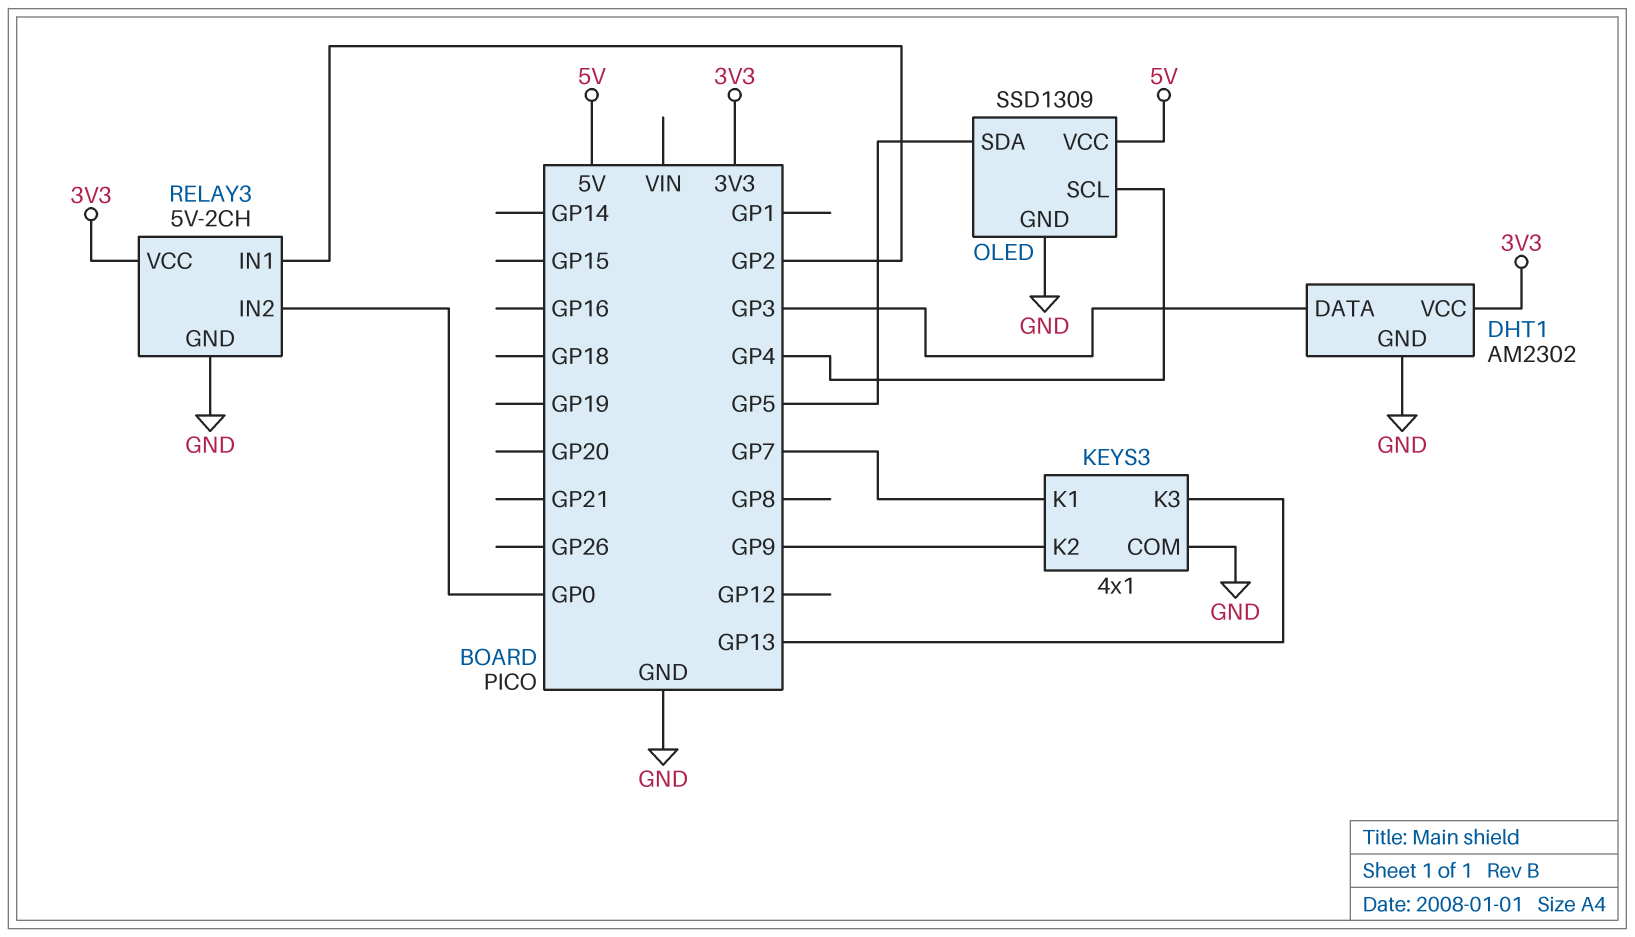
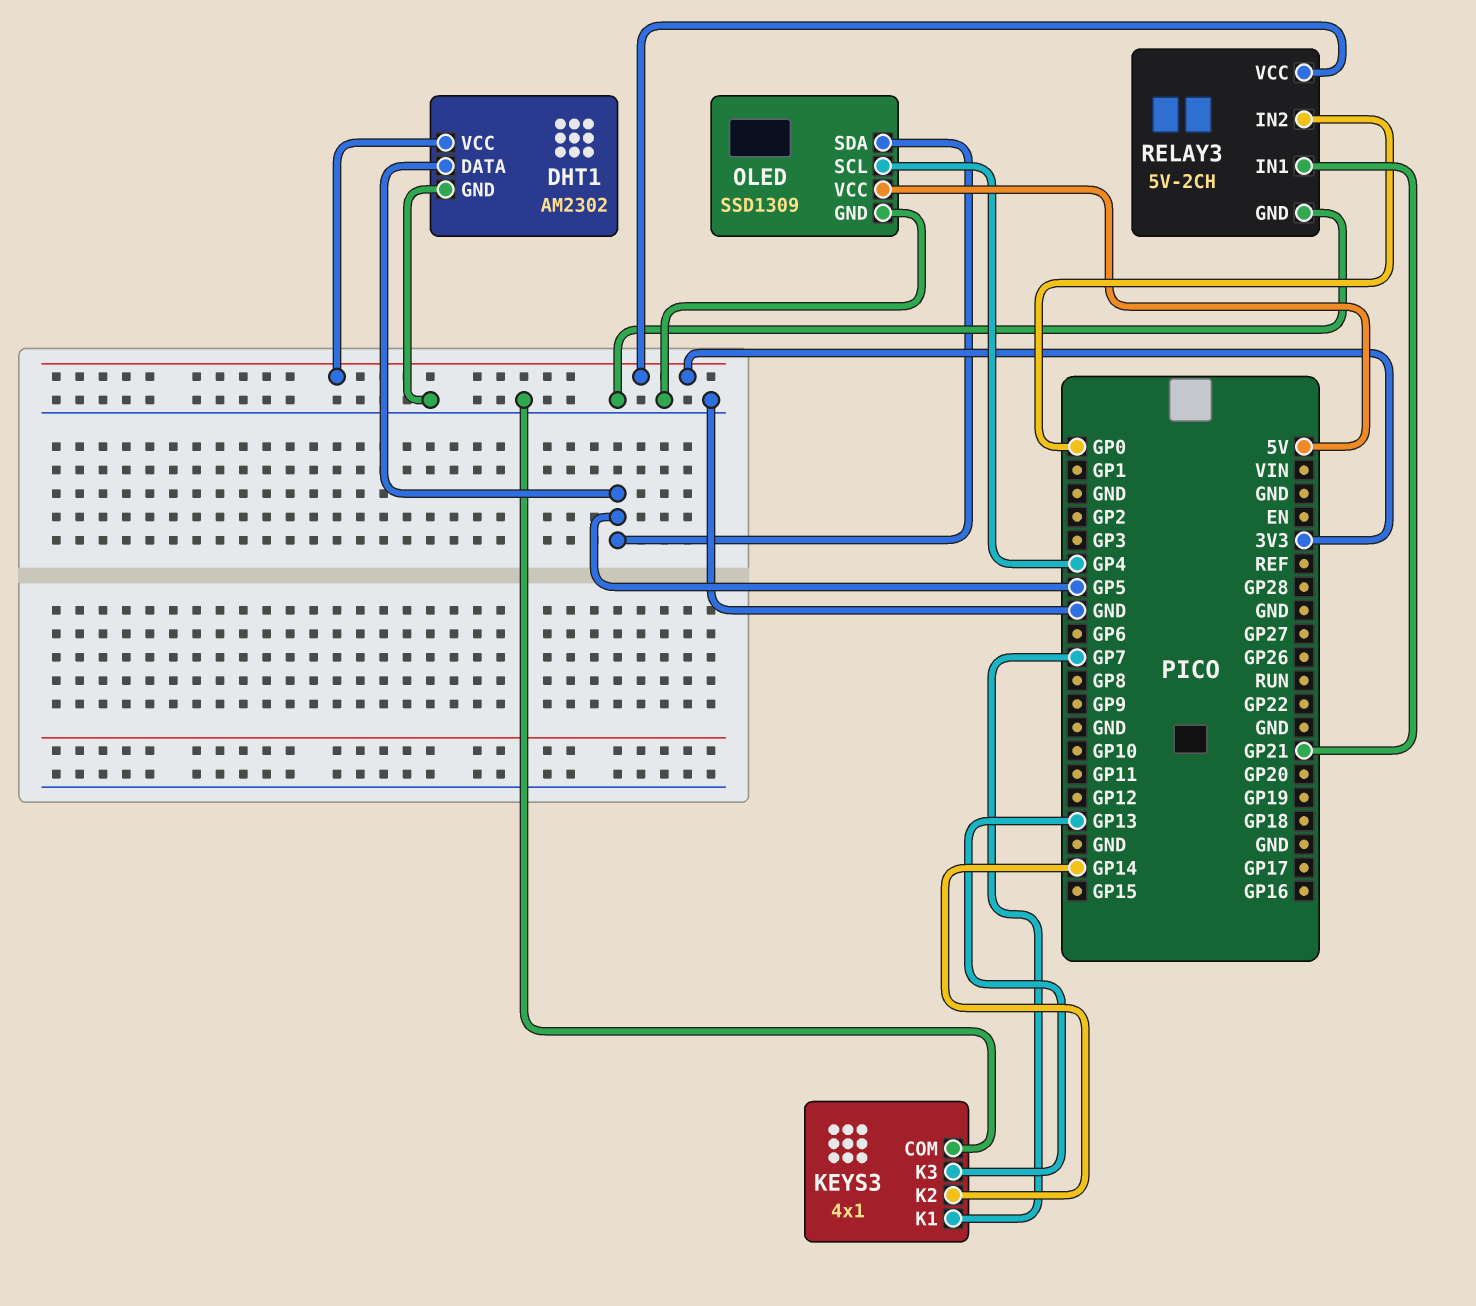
DHT1 pin DATA: GP3 -> GP5
KEYS3 pin K2: GP9 -> GP14
RELAY3 pin IN1: GP2 -> GP21

